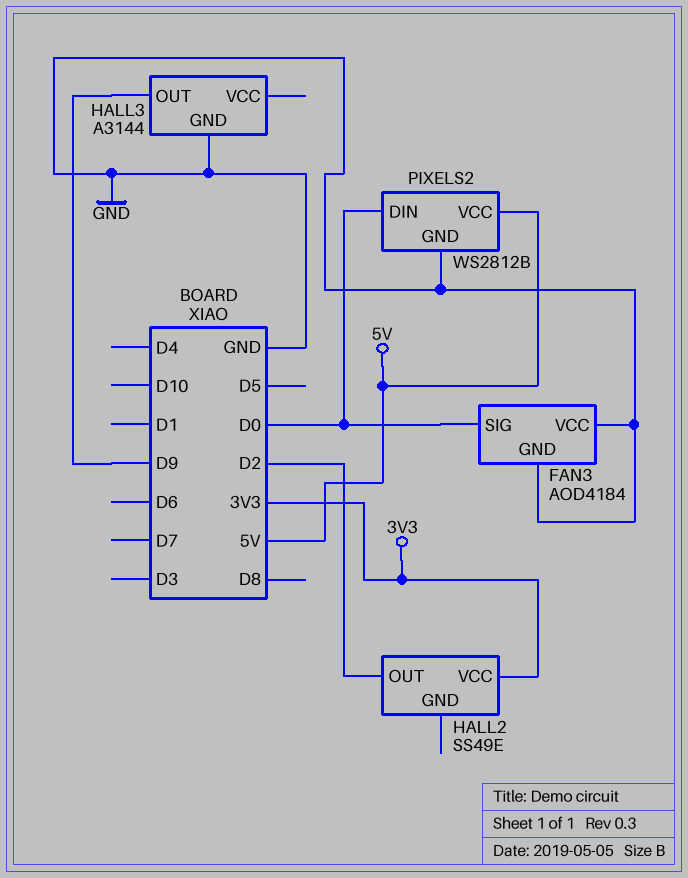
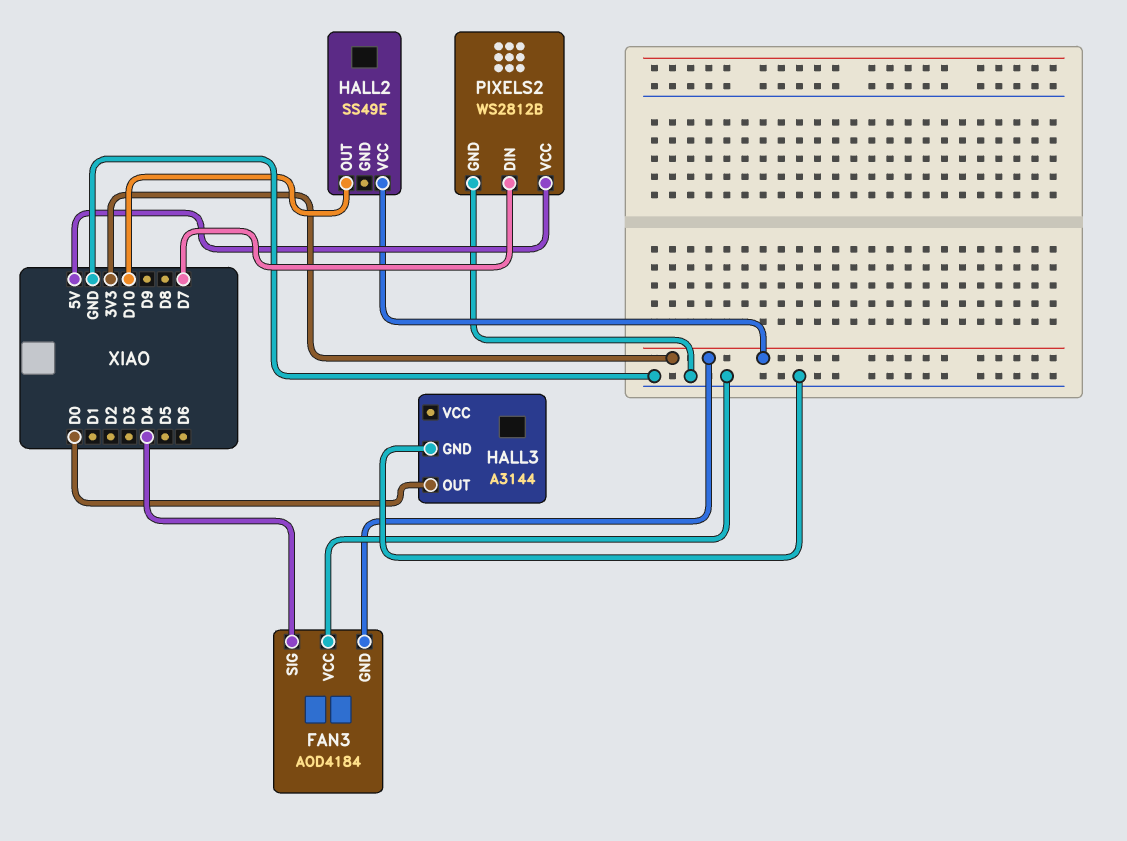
FAN3 pin GND: GND -> 3V3
FAN3 pin SIG: D0 -> D4
HALL2 pin OUT: D2 -> D10
HALL3 pin OUT: D9 -> D0
PIXELS2 pin DIN: D0 -> D7

